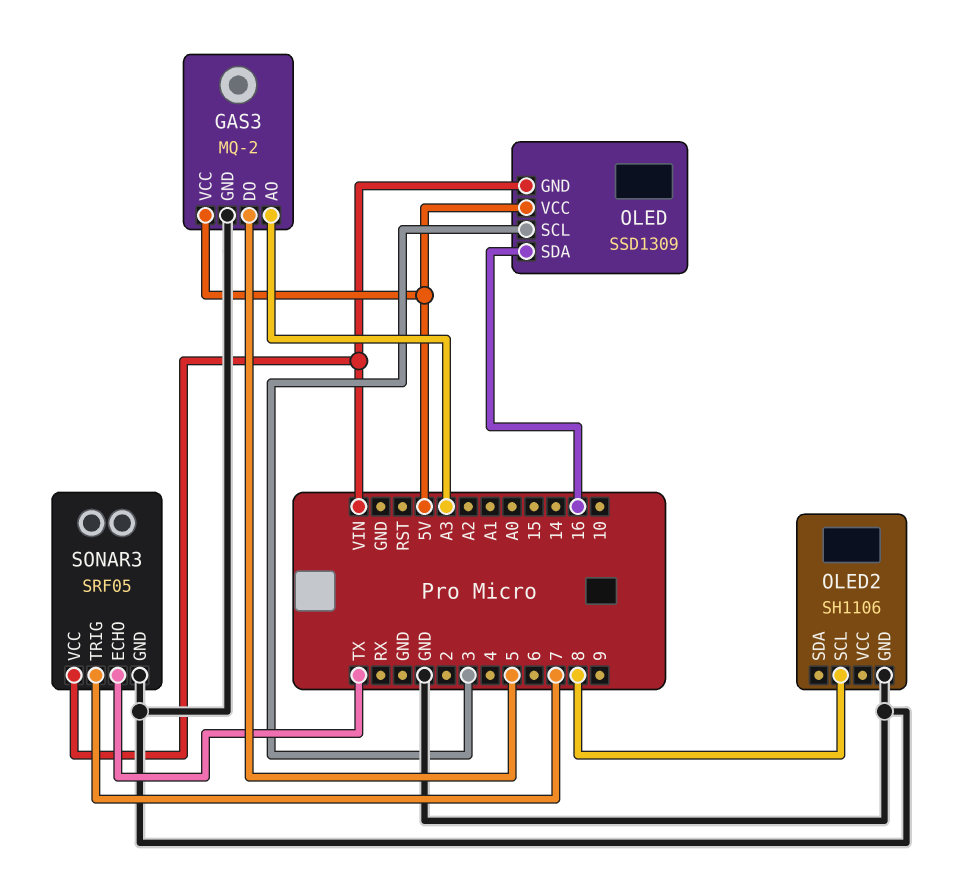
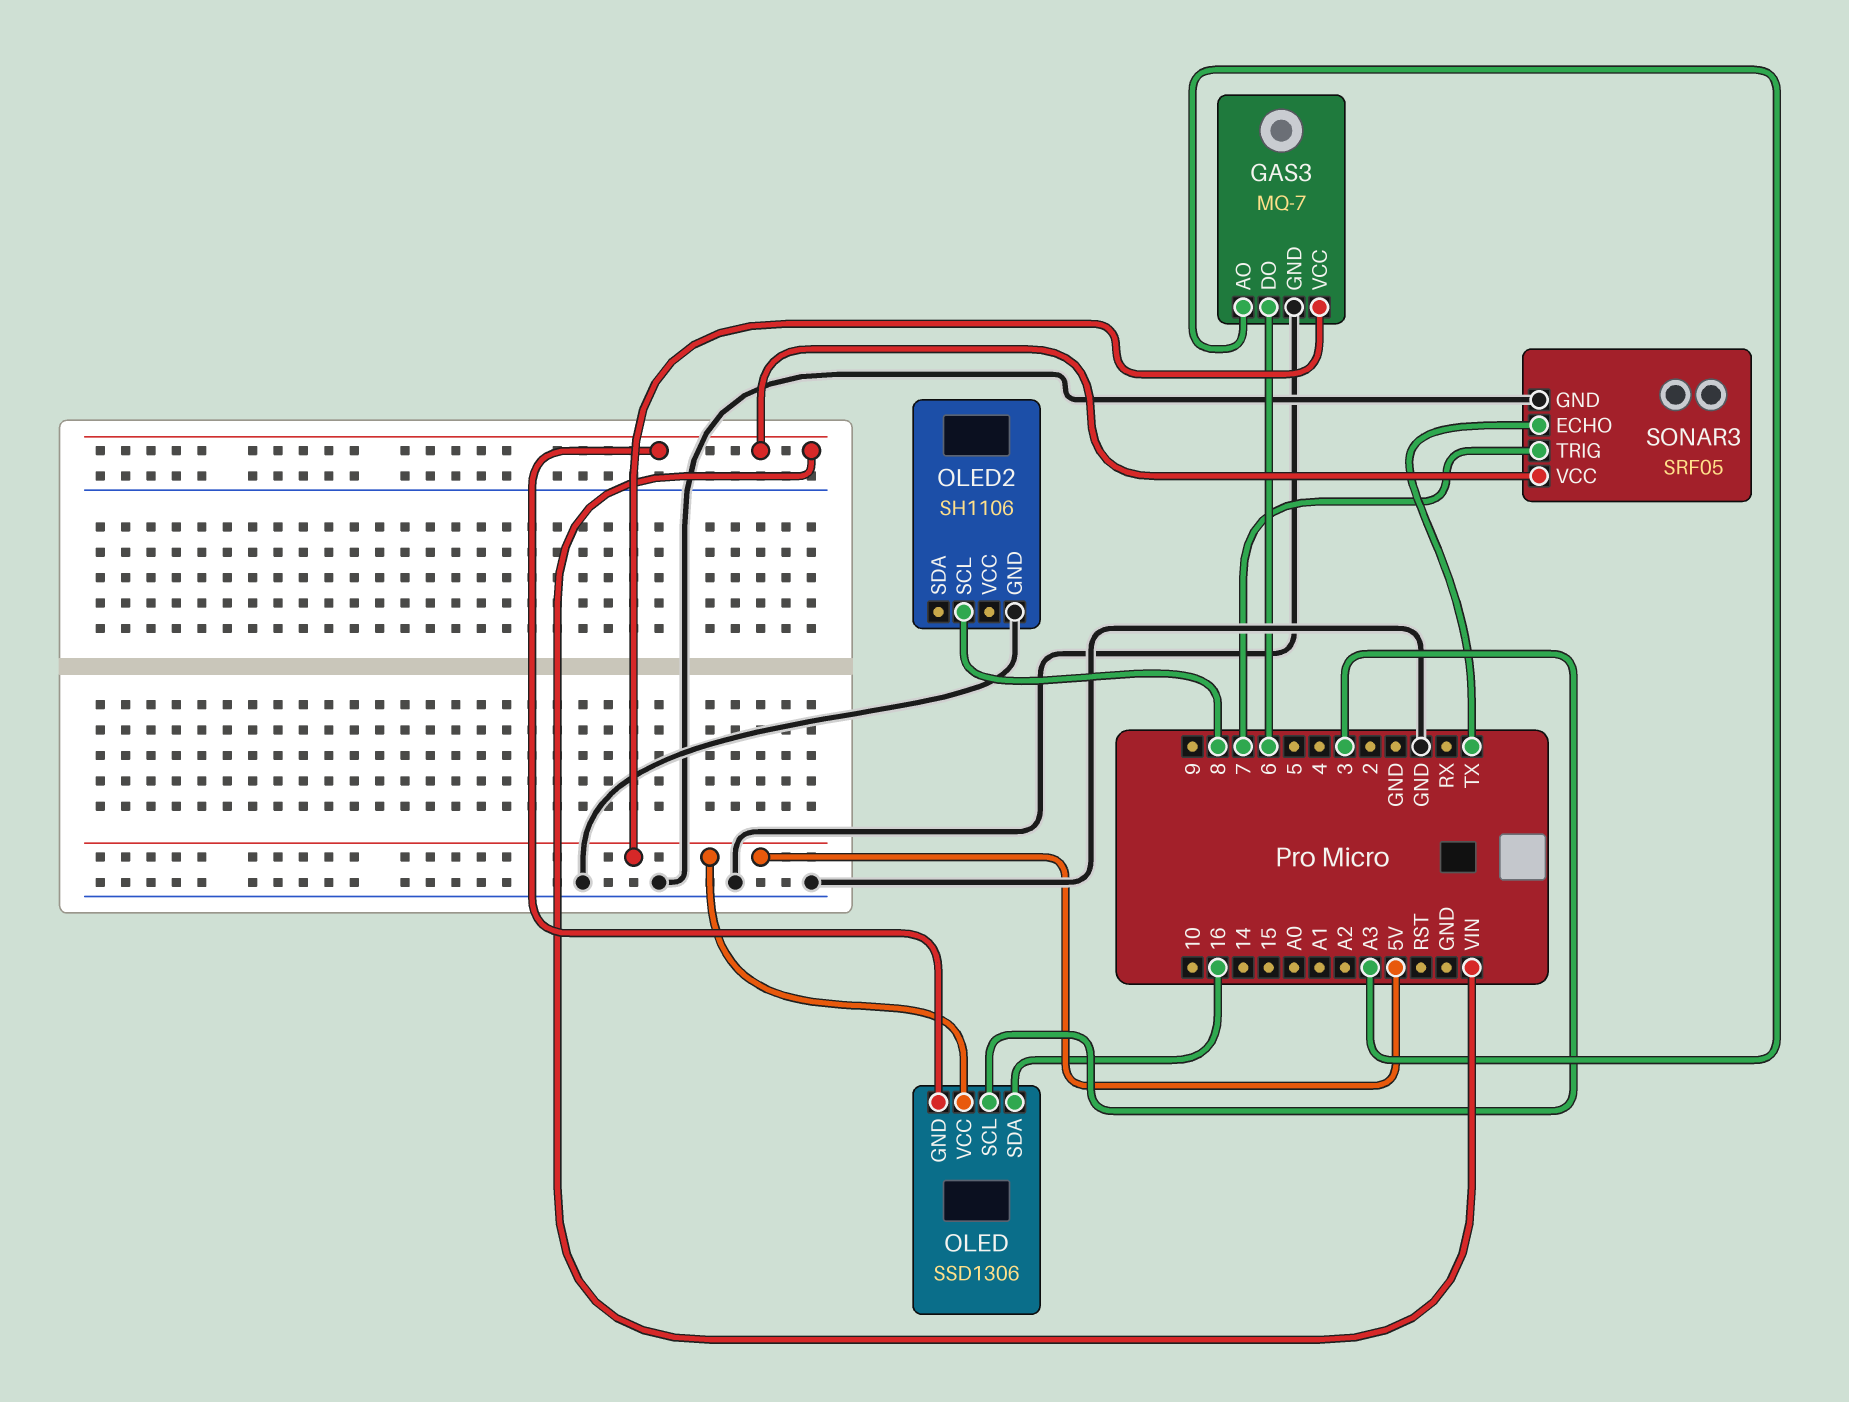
GAS3: MQ-2 -> MQ-7
GAS3 pin DO: 5 -> 6
OLED: SSD1309 -> SSD1306

